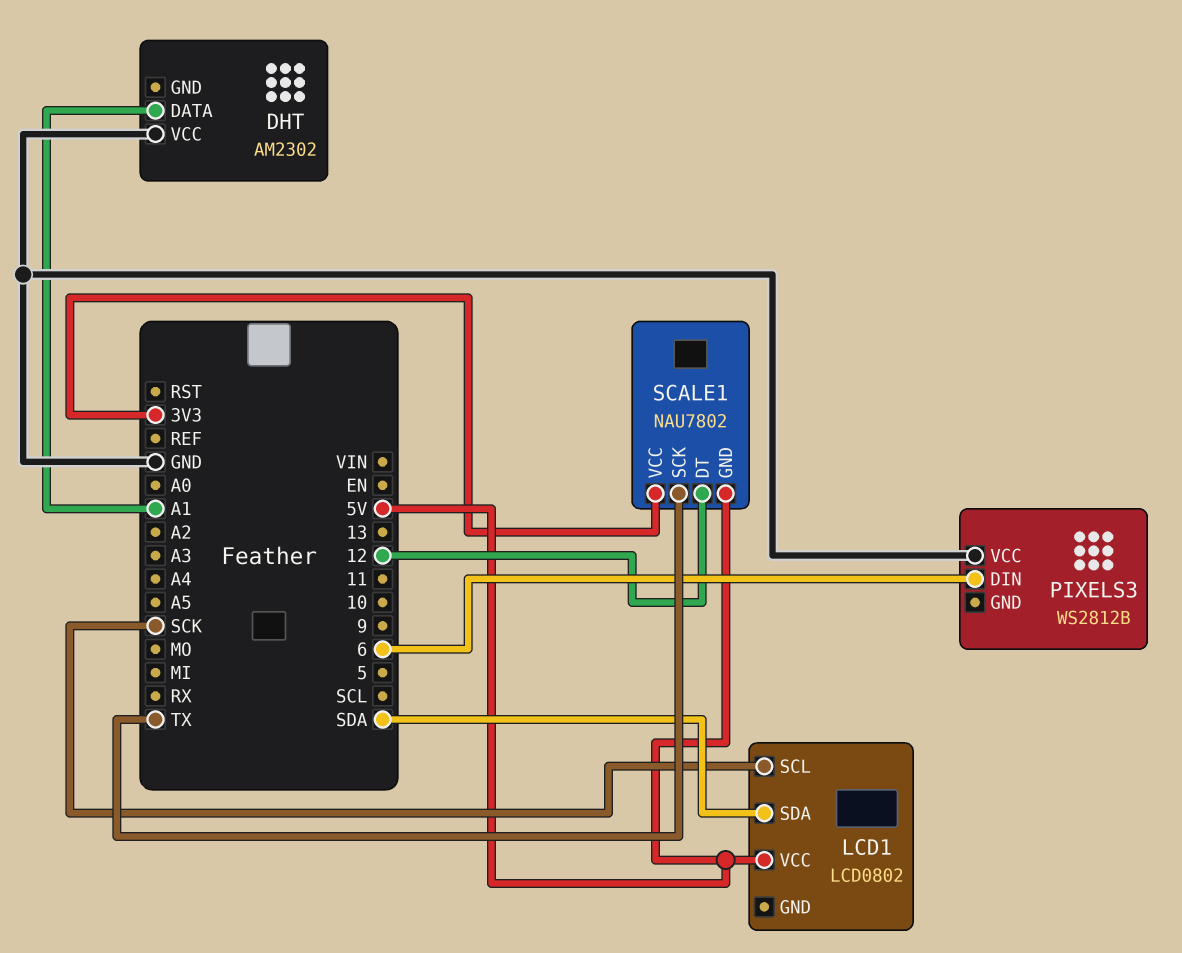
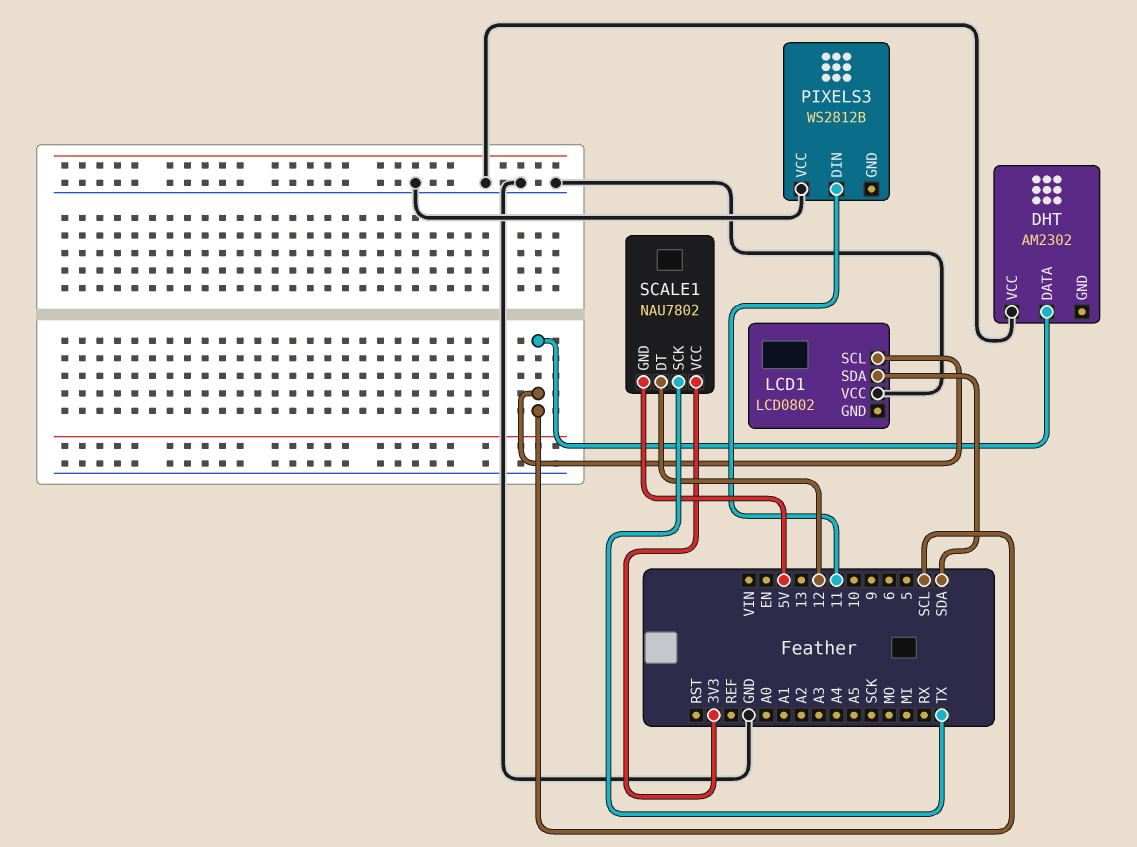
DHT pin DATA: A1 -> SCL
LCD1 pin SCL: SCK -> SCL
LCD1 pin VCC: 5V -> GND
PIXELS3 pin DIN: 6 -> 11

